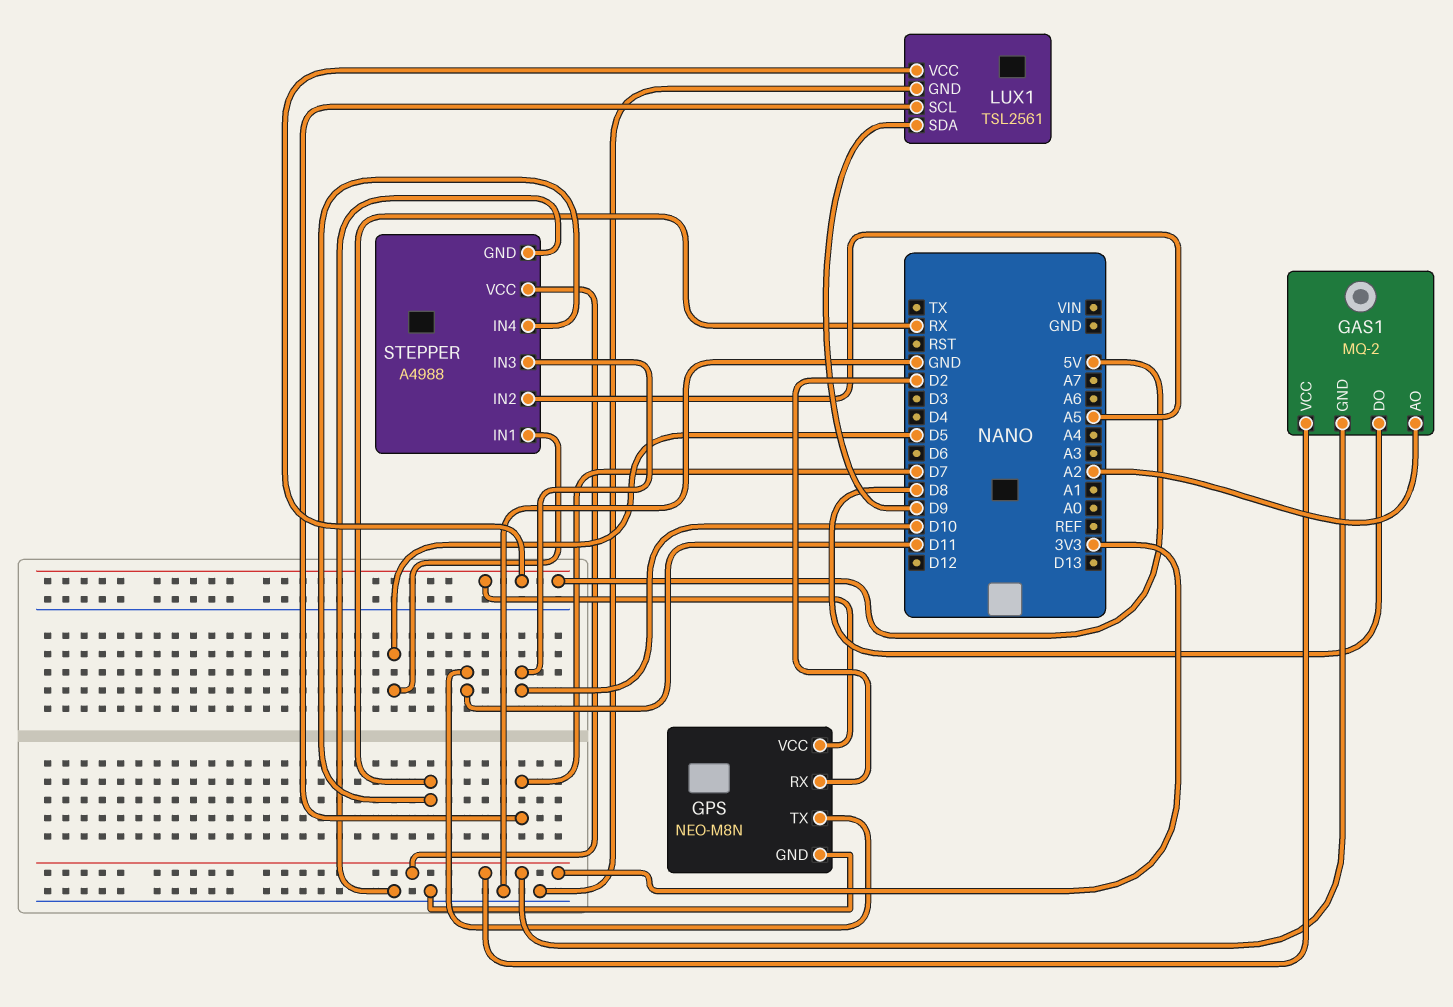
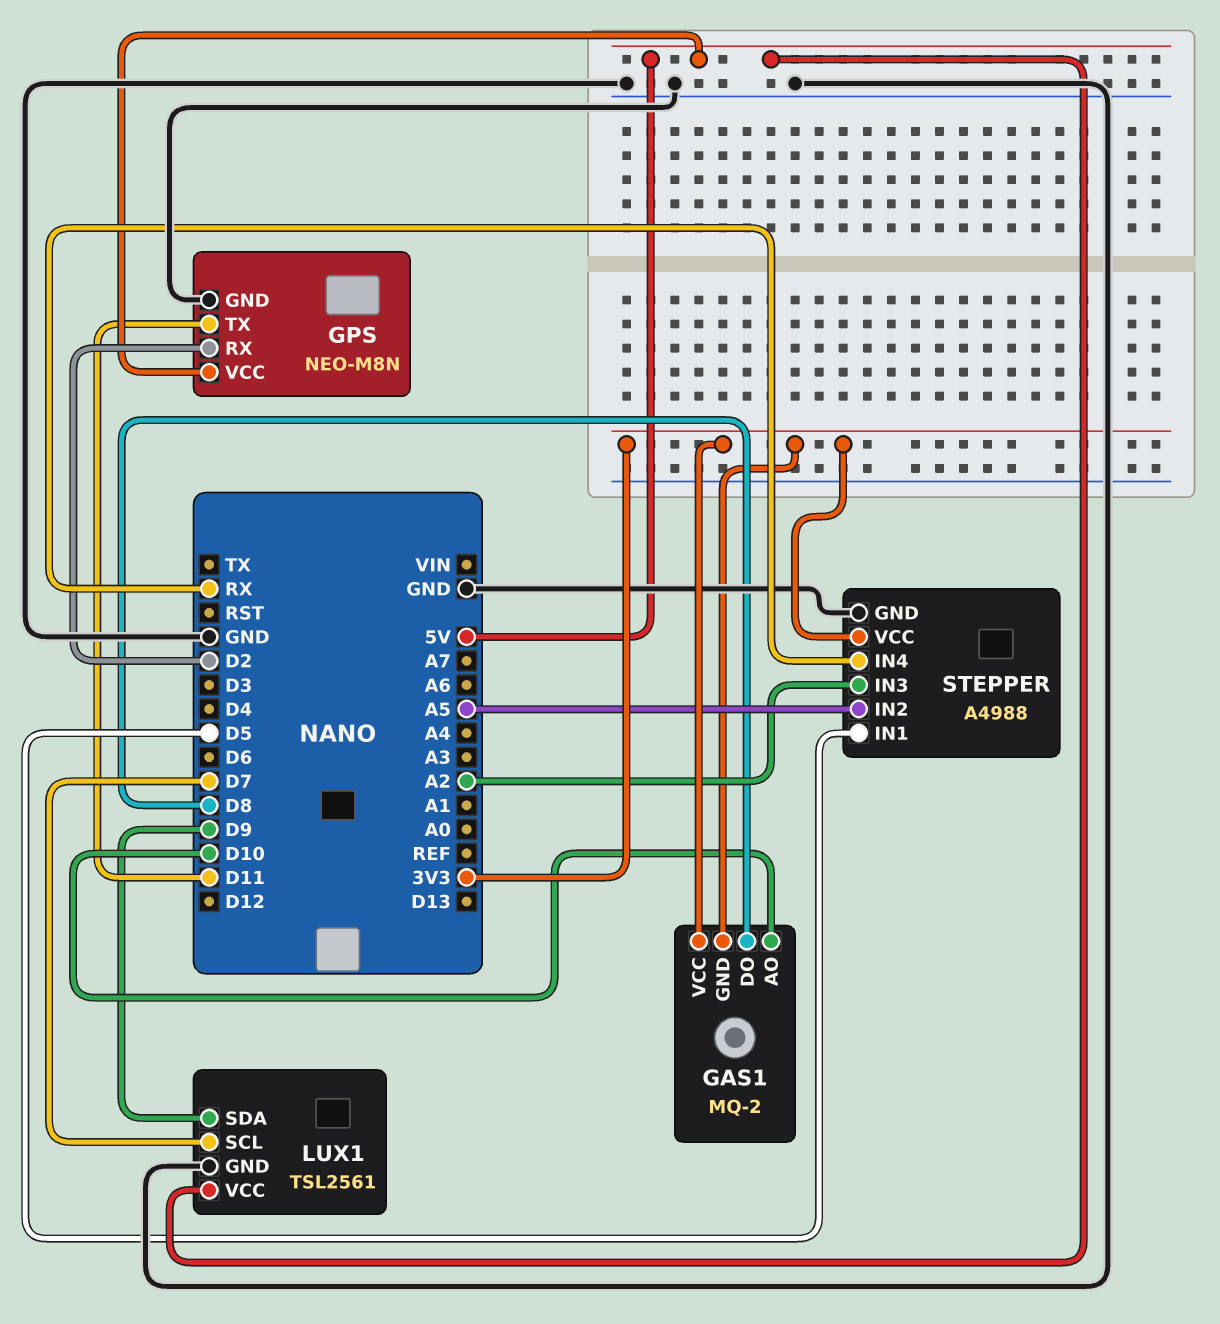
GAS1 pin AO: A2 -> D10
STEPPER pin IN3: D10 -> A2

